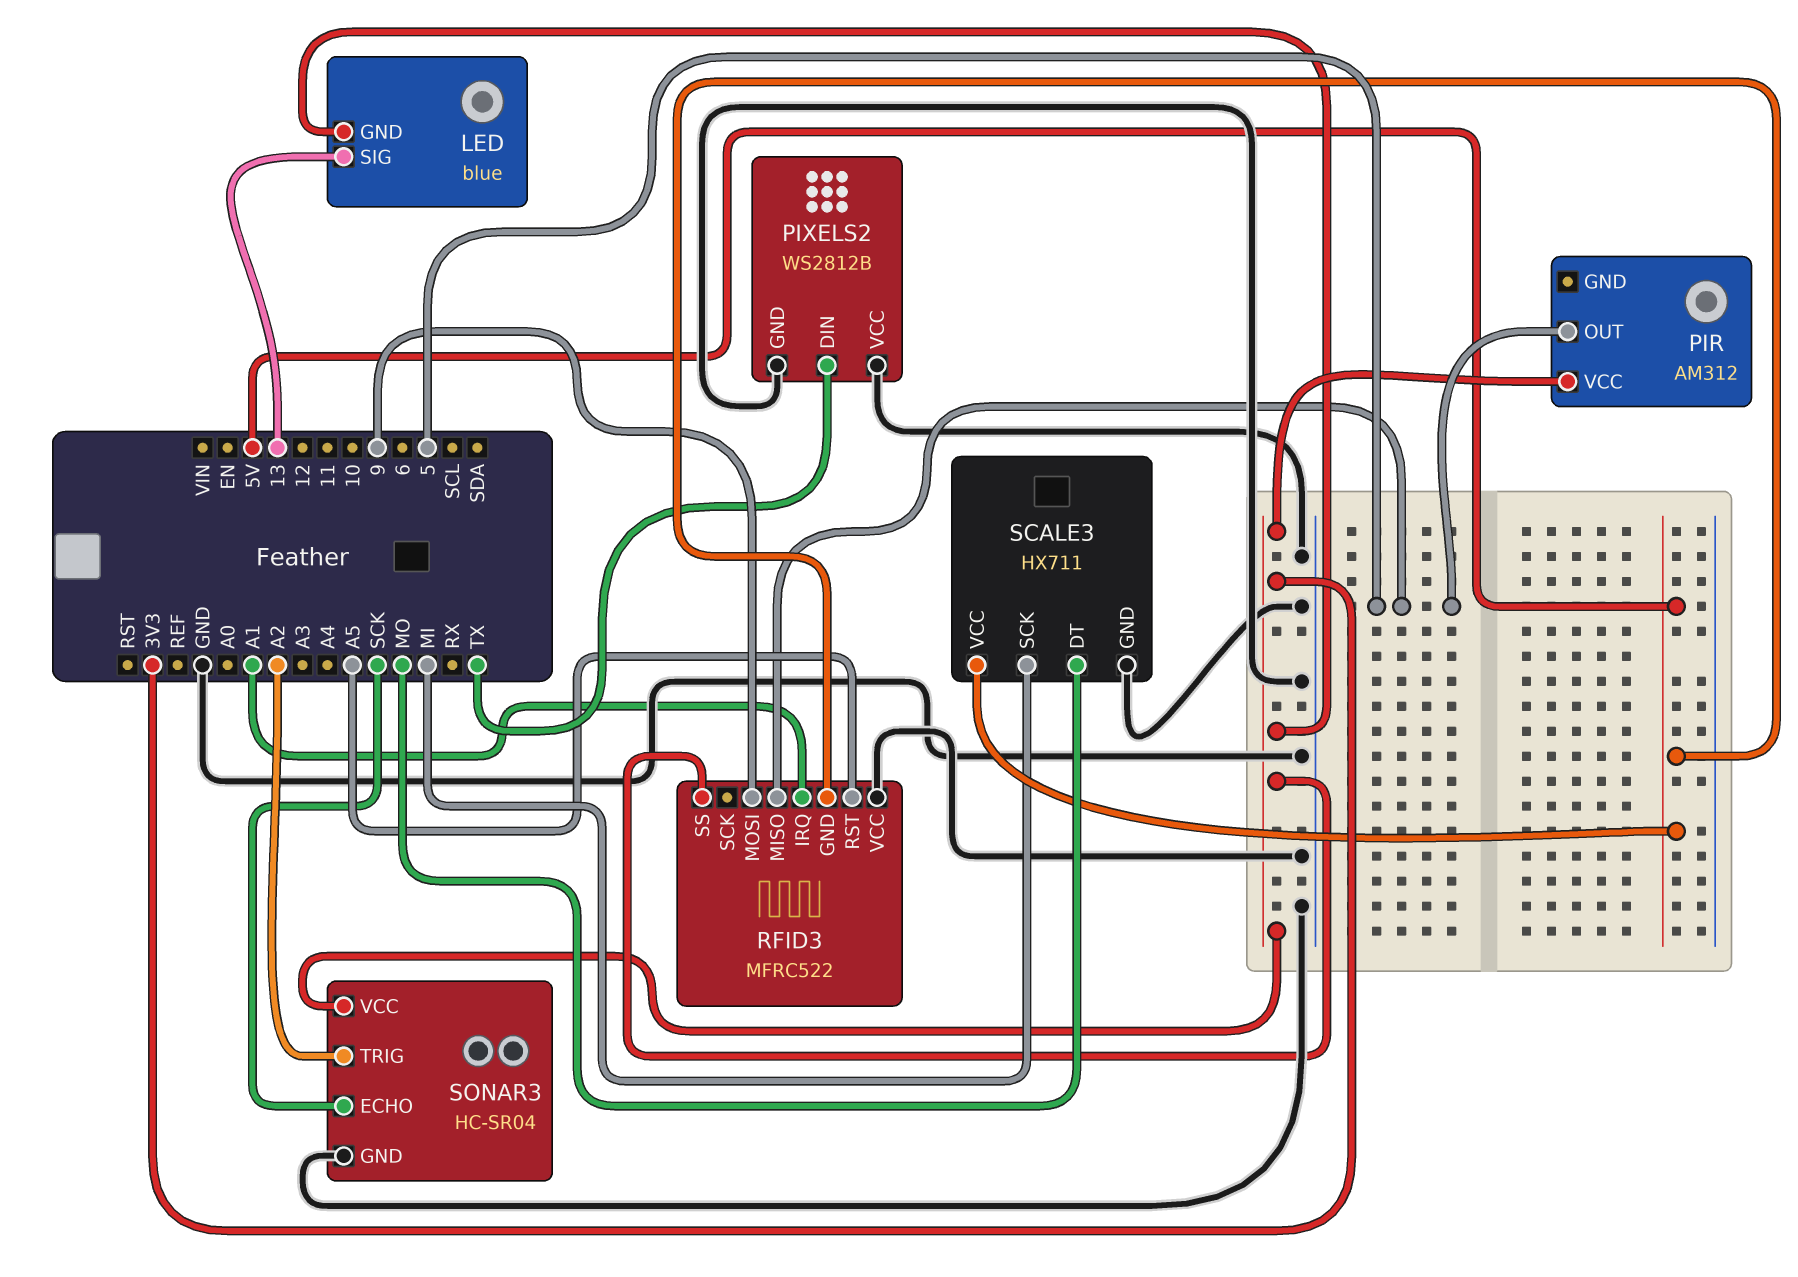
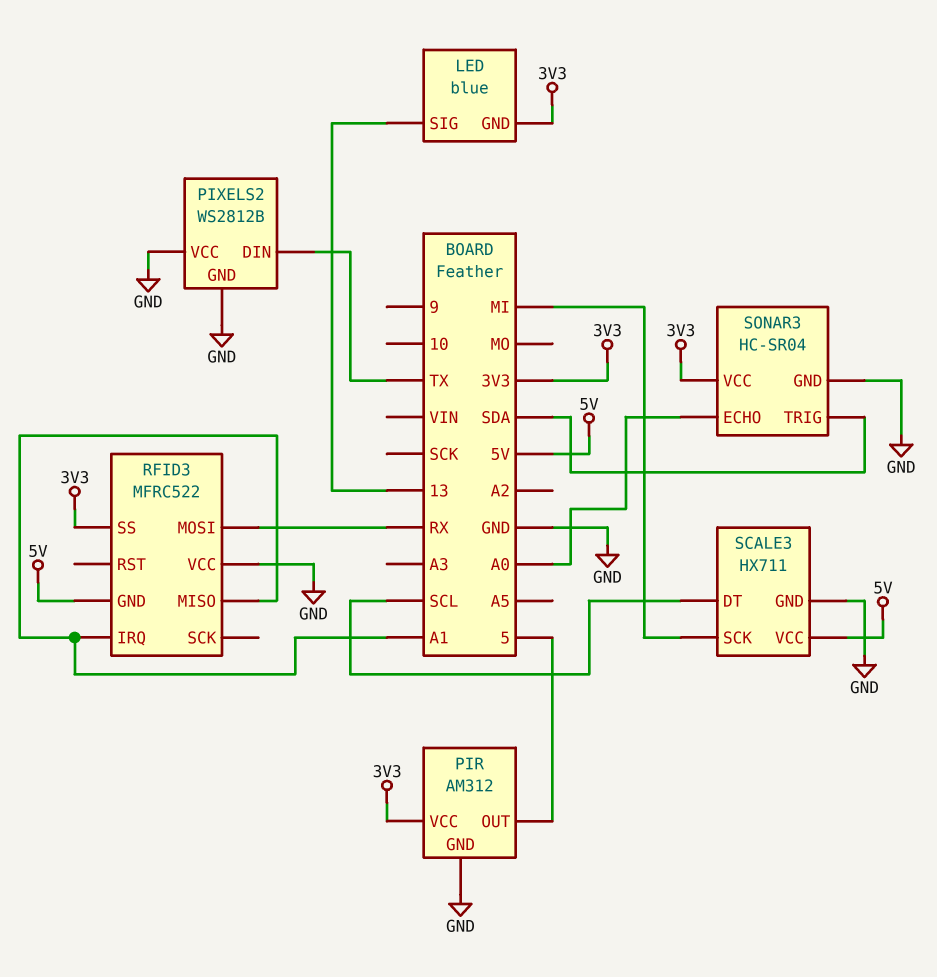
PIR pin GND: none -> GND
RFID3 pin MISO: 5 -> A1
RFID3 pin MOSI: 9 -> RX
RFID3 pin RST: A5 -> none
SCALE3 pin DT: MO -> SCL
SONAR3 pin ECHO: SCK -> A0
SONAR3 pin TRIG: A2 -> SDA

